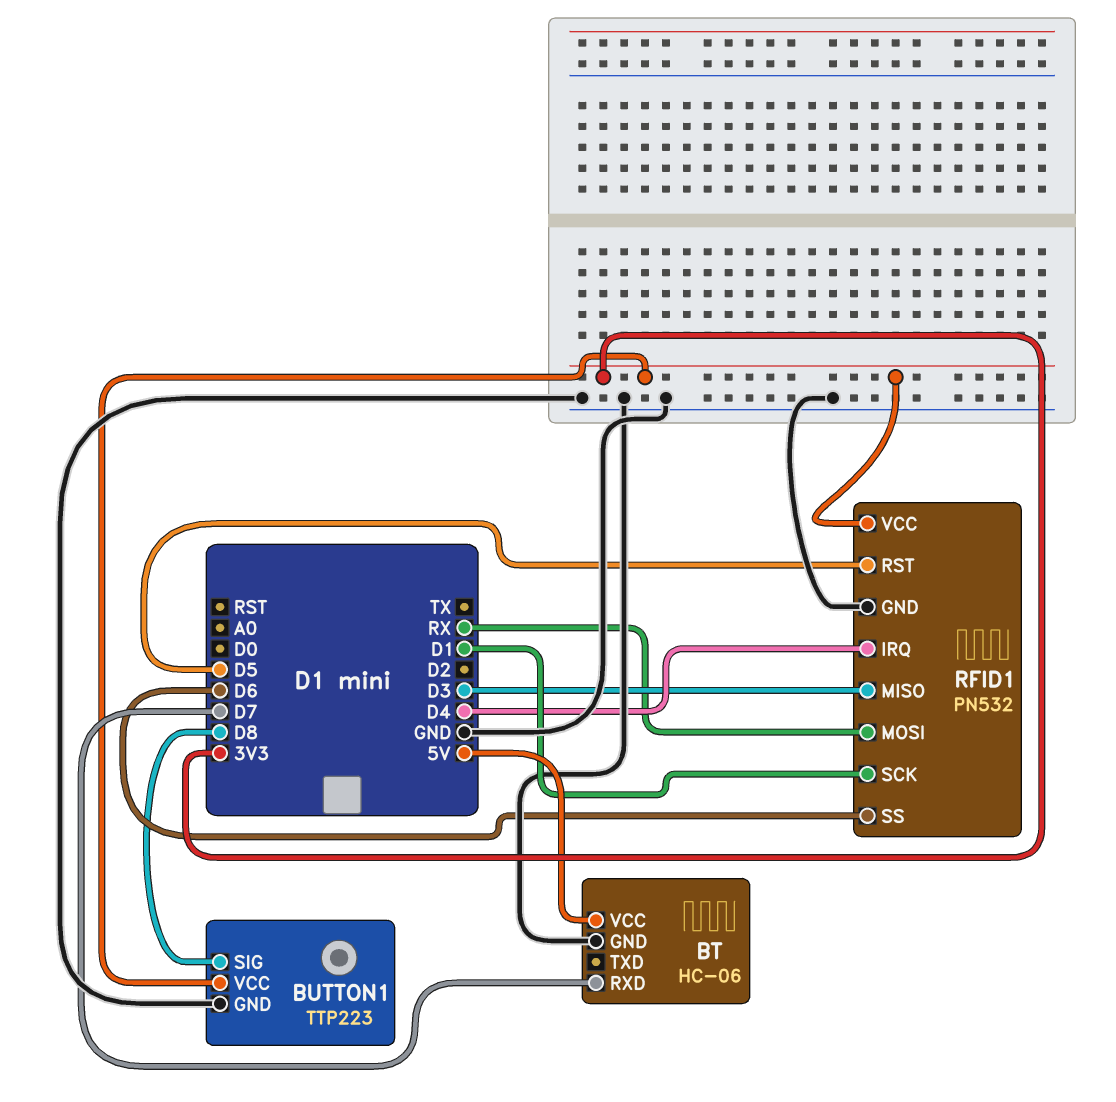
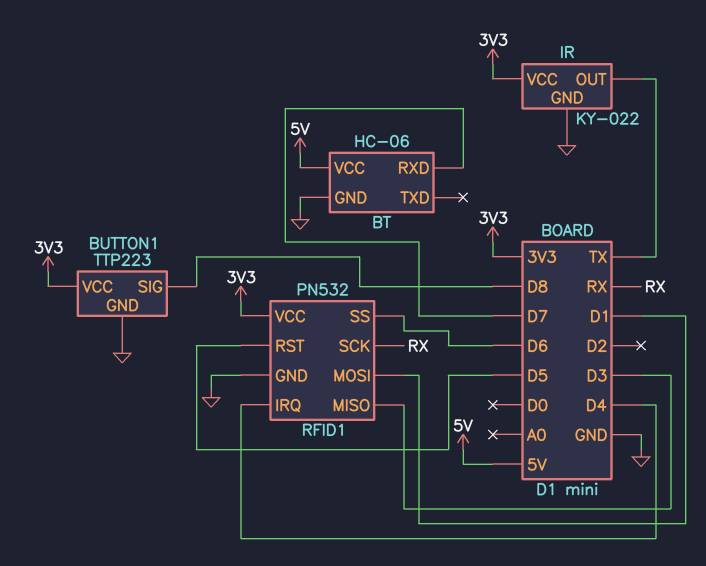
IR: none -> KY-022
IR pin GND: none -> GND
IR pin OUT: none -> TX
IR pin VCC: none -> 3V3
RFID1 pin MOSI: RX -> D1
RFID1 pin SCK: D1 -> RX

